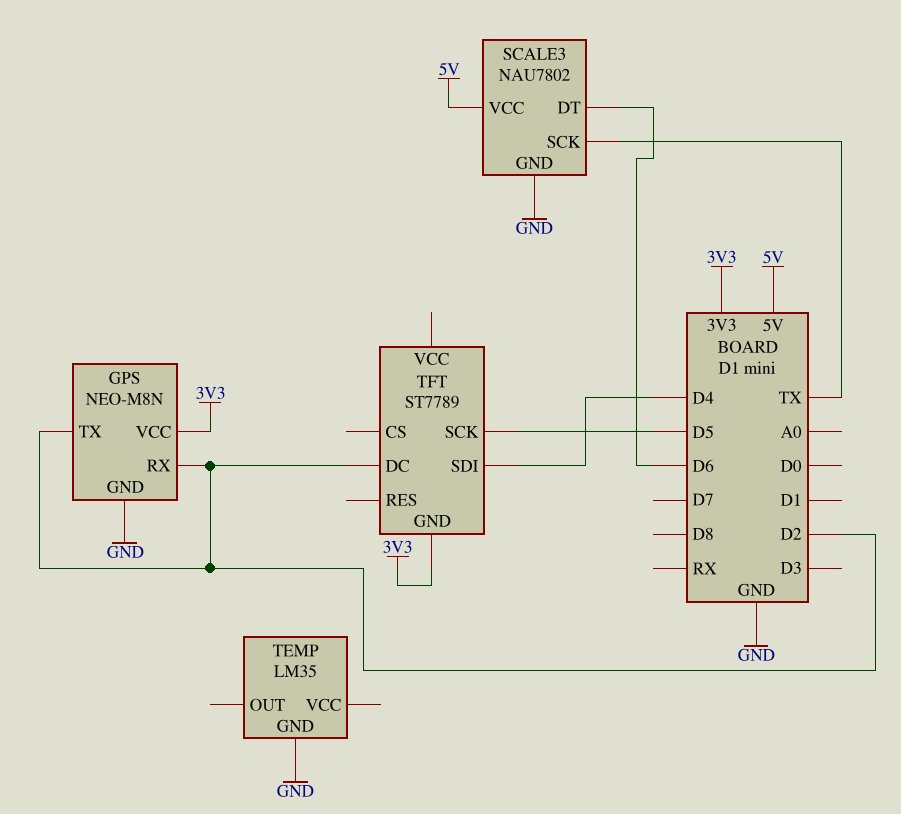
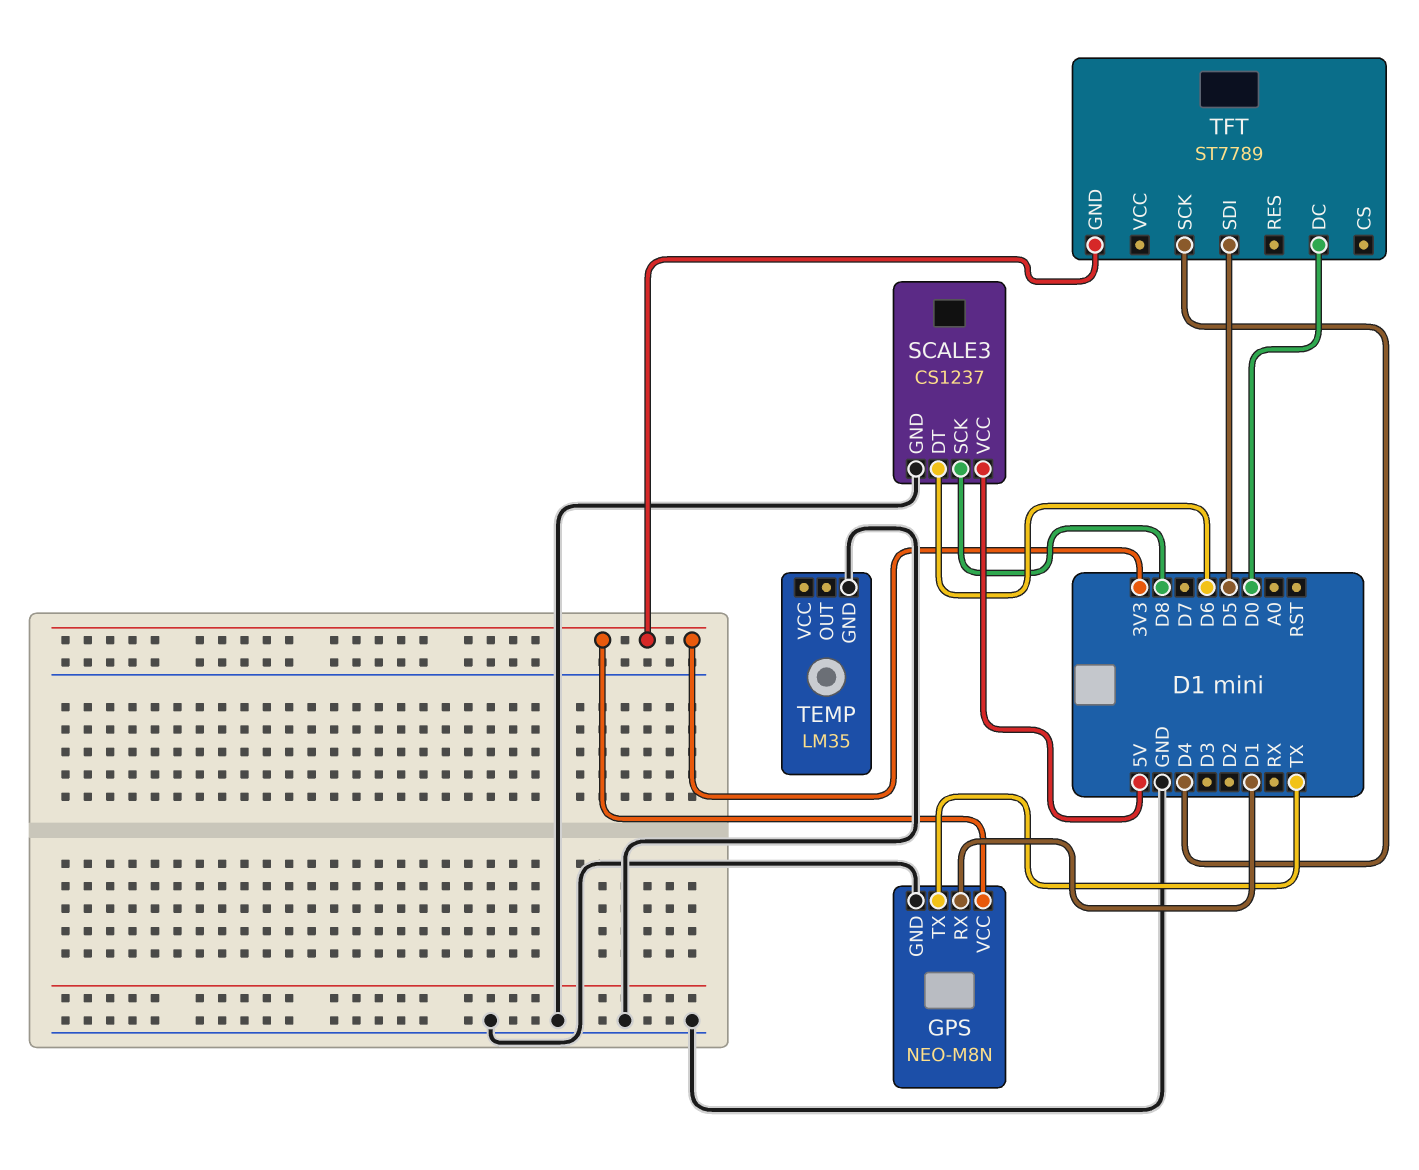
GPS pin RX: D2 -> D1
GPS pin TX: D2 -> TX
SCALE3: NAU7802 -> CS1237
SCALE3 pin SCK: TX -> D8
TFT pin DC: D2 -> D0
TFT pin SCK: D5 -> D4
TFT pin SDI: D4 -> D5

